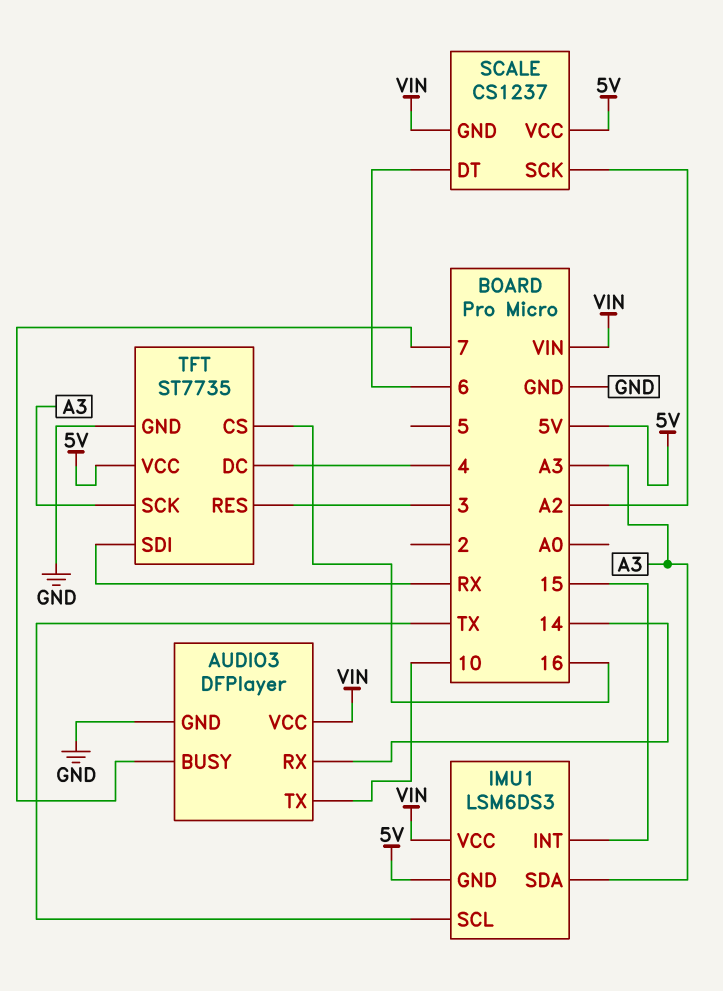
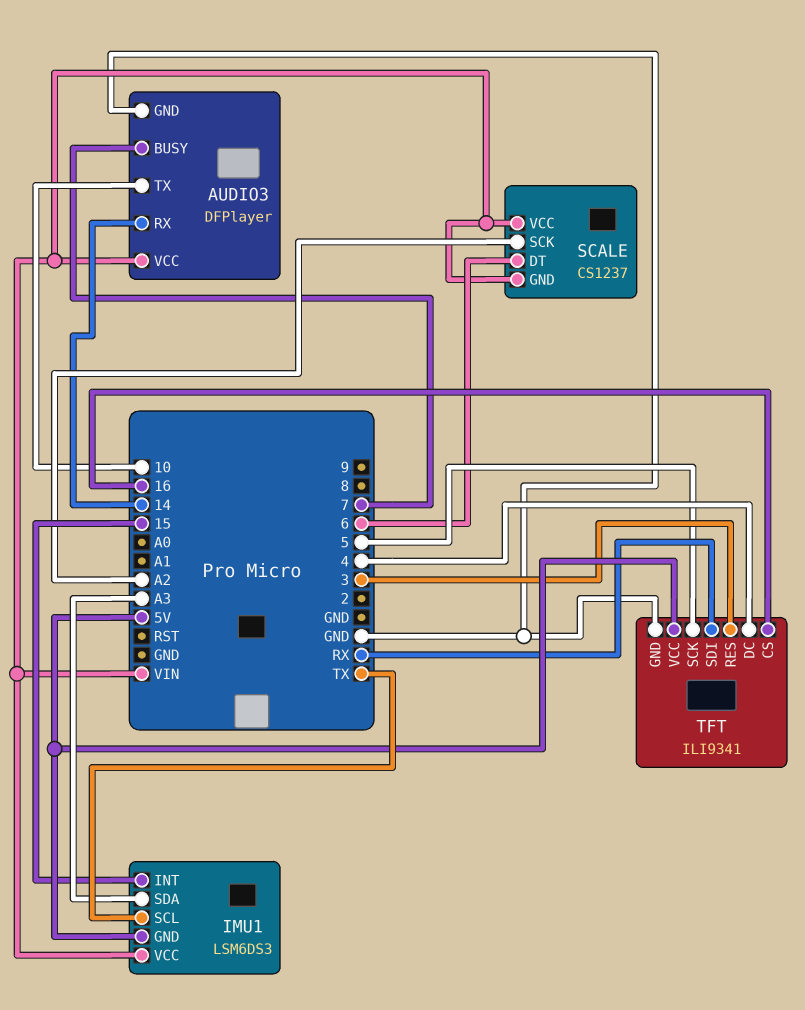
SCALE pin VCC: 5V -> VIN
TFT: ST7735 -> ILI9341
TFT pin SCK: A3 -> 5

